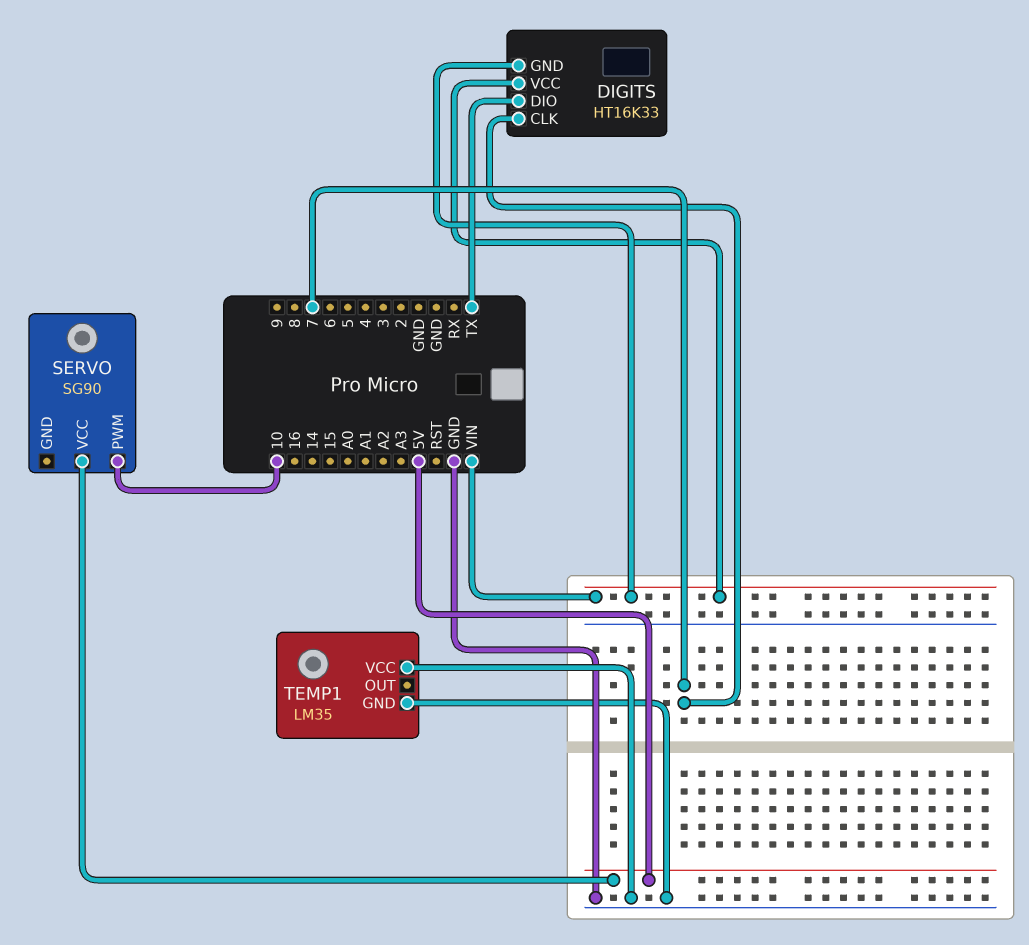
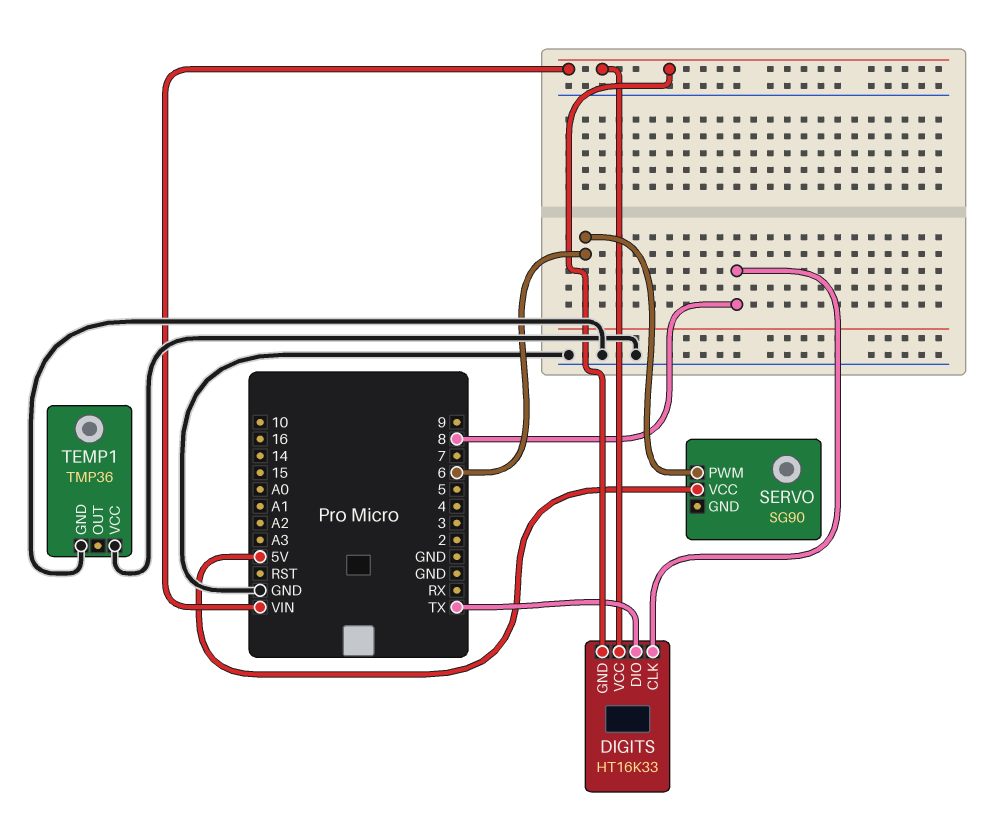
DIGITS pin CLK: 7 -> 8
SERVO pin PWM: 10 -> 6
TEMP1: LM35 -> TMP36

